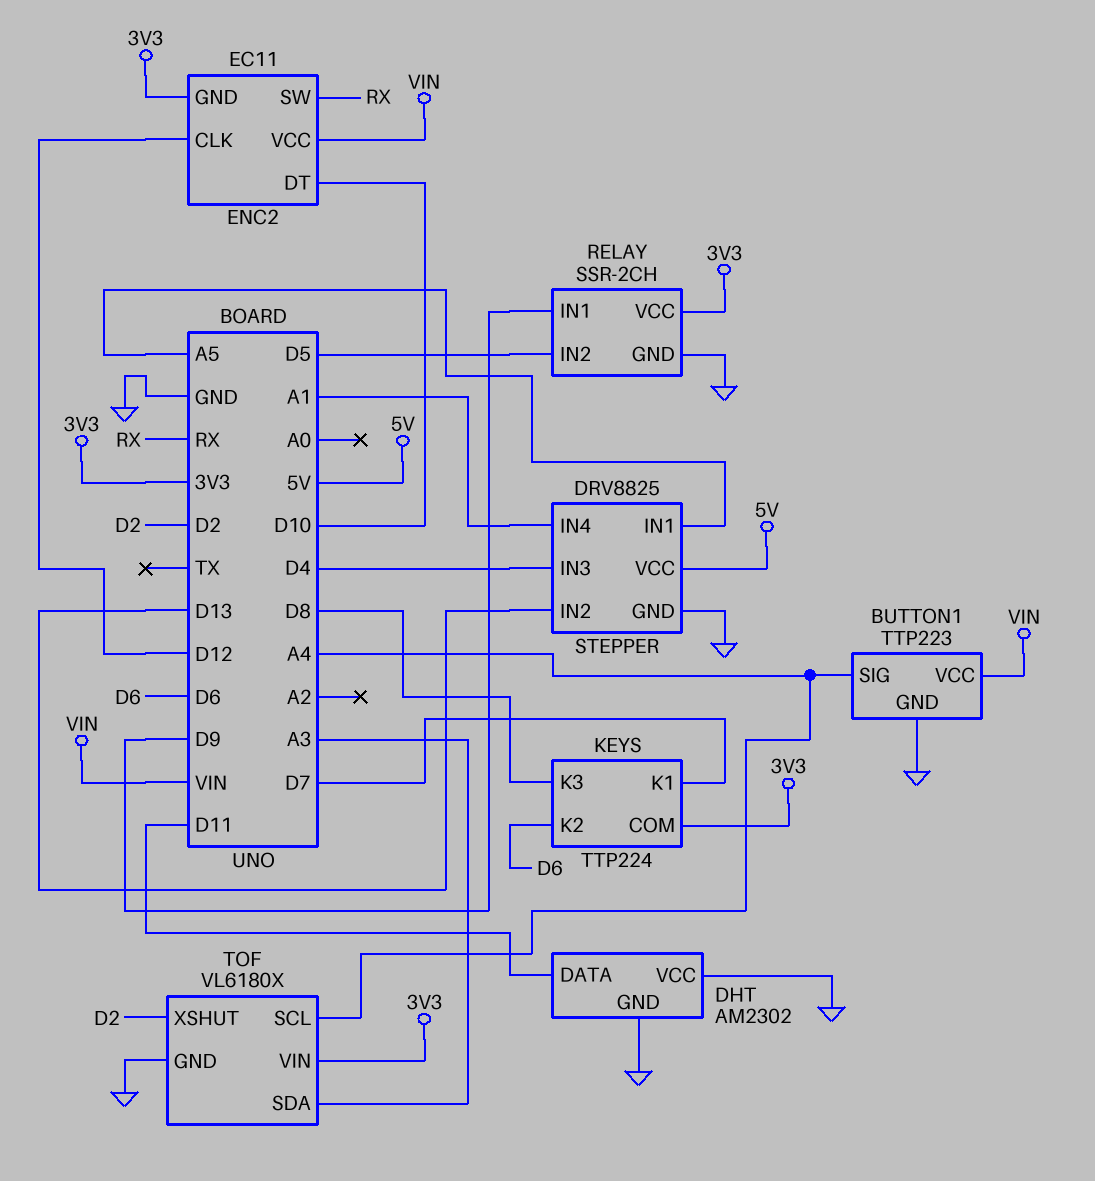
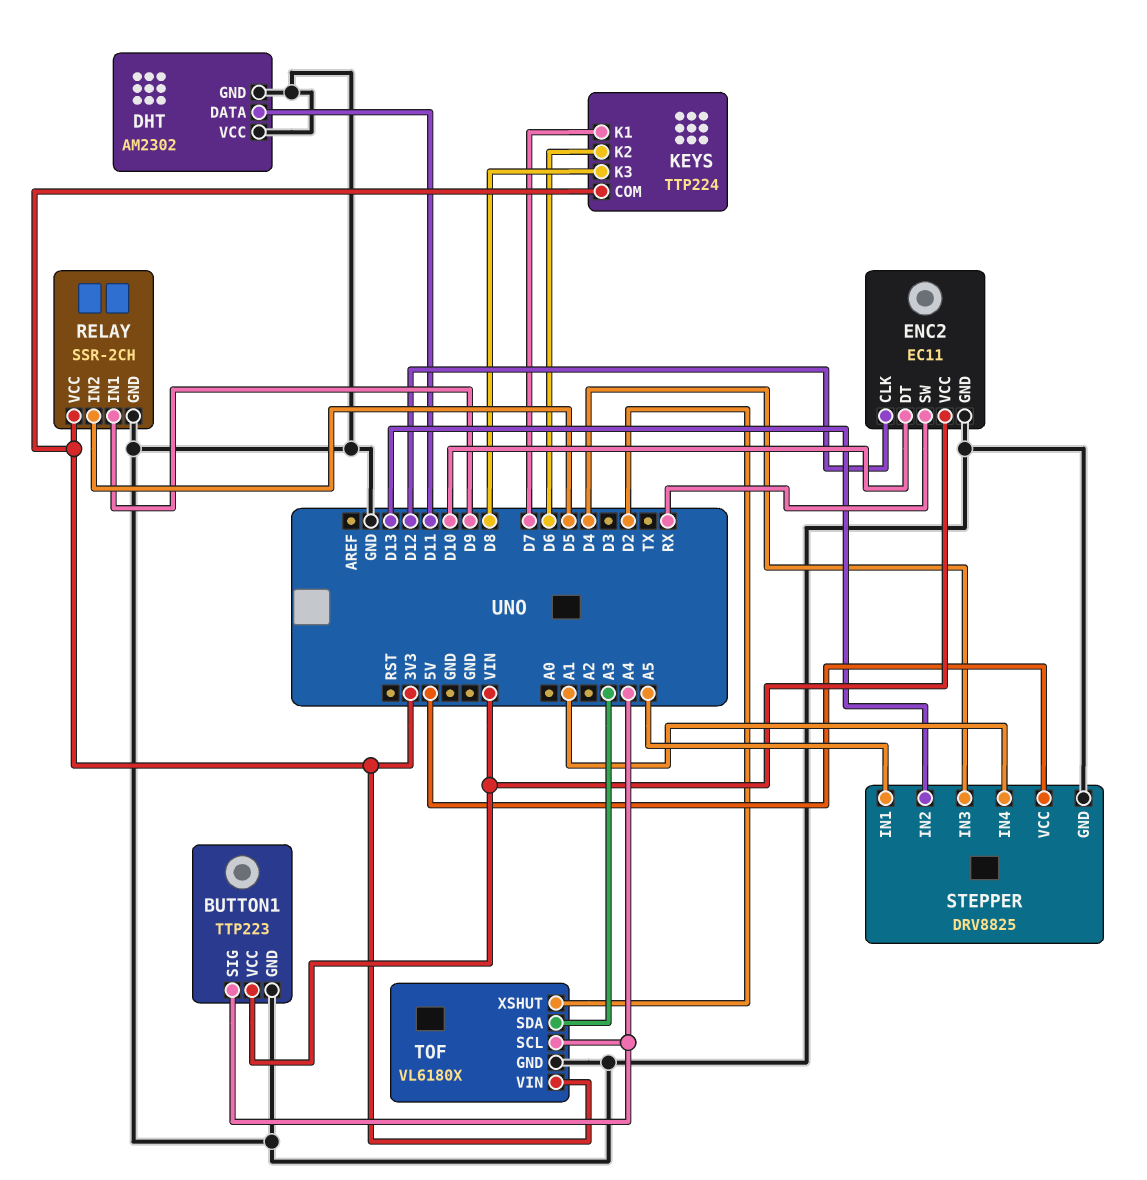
ENC2 pin GND: 3V3 -> GND

